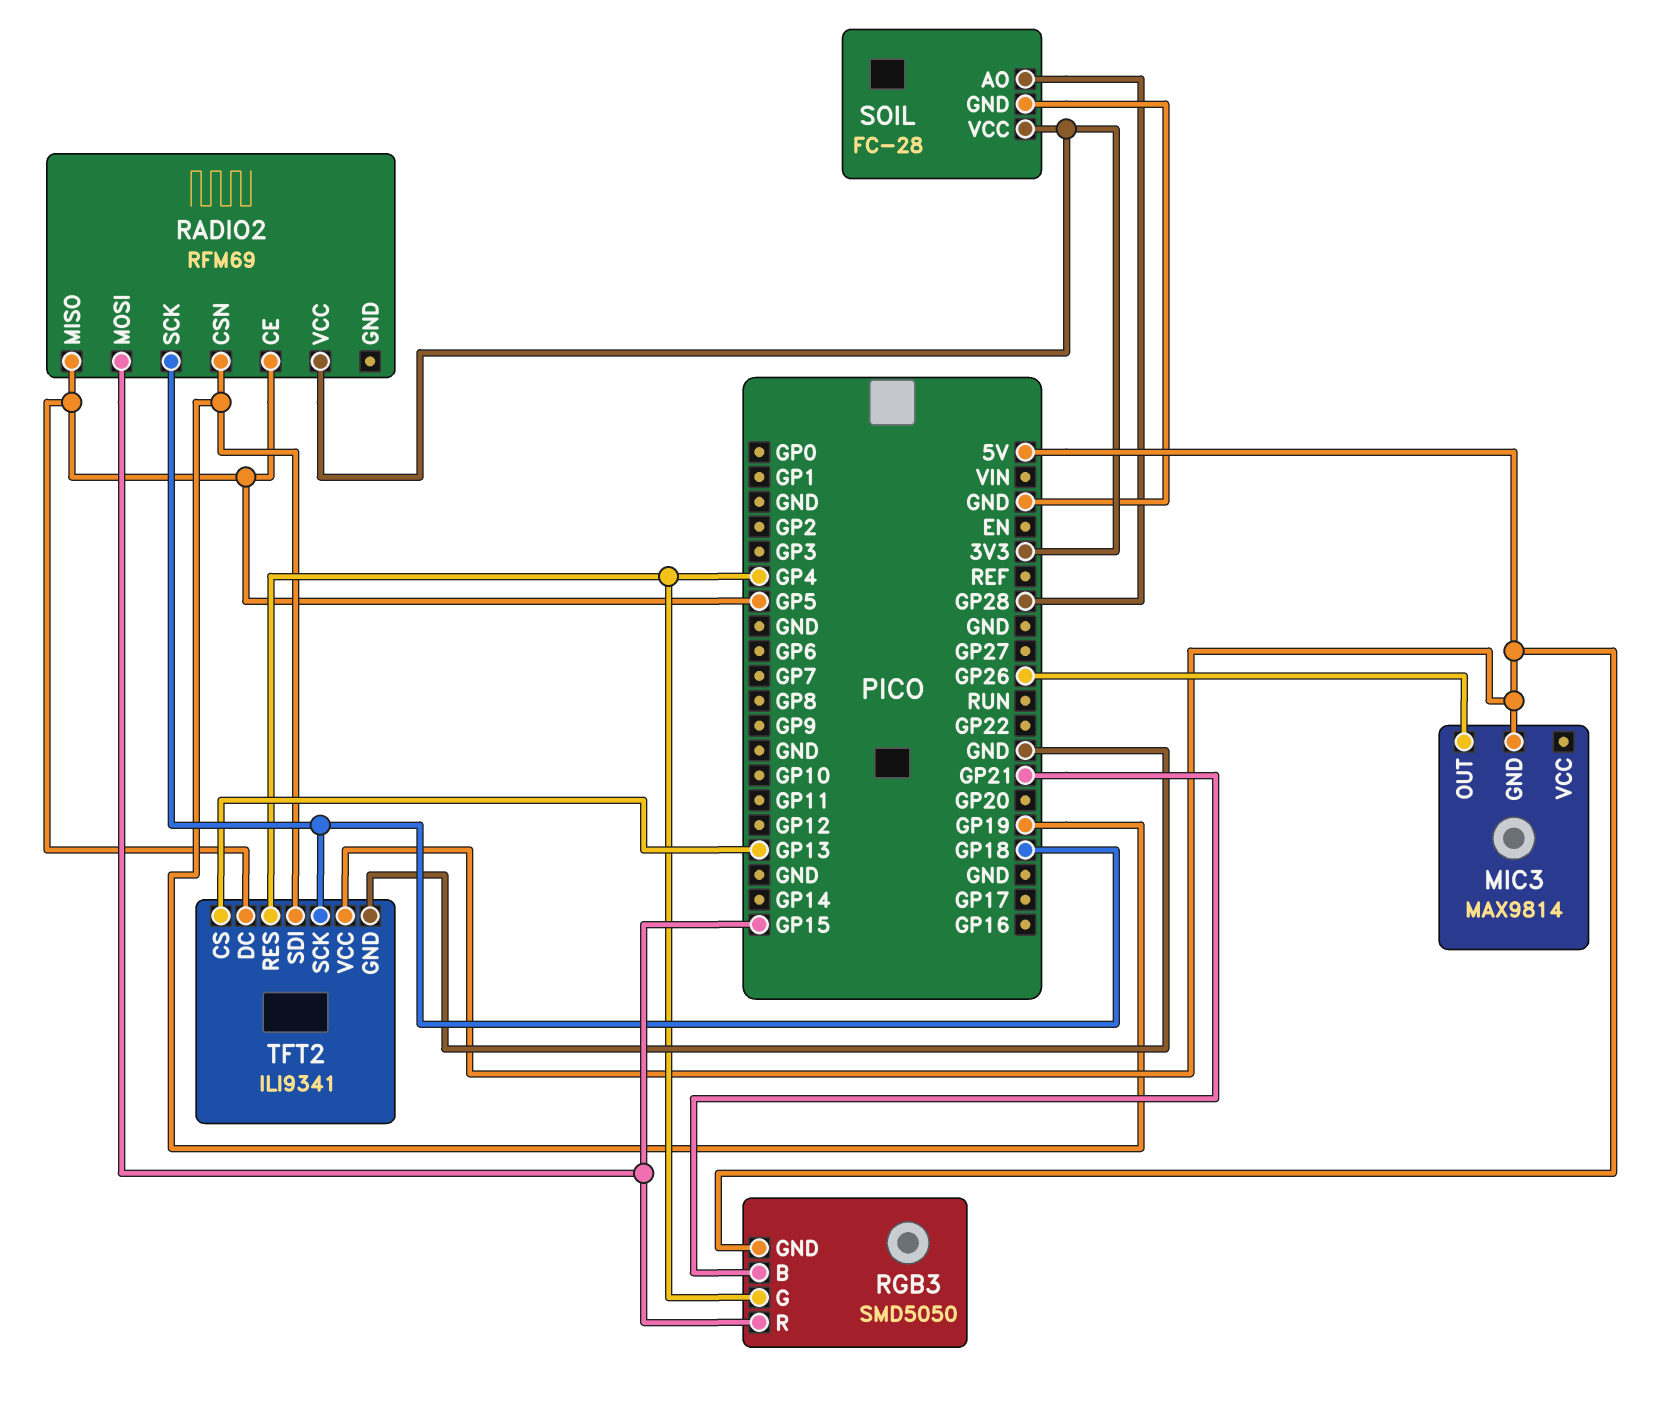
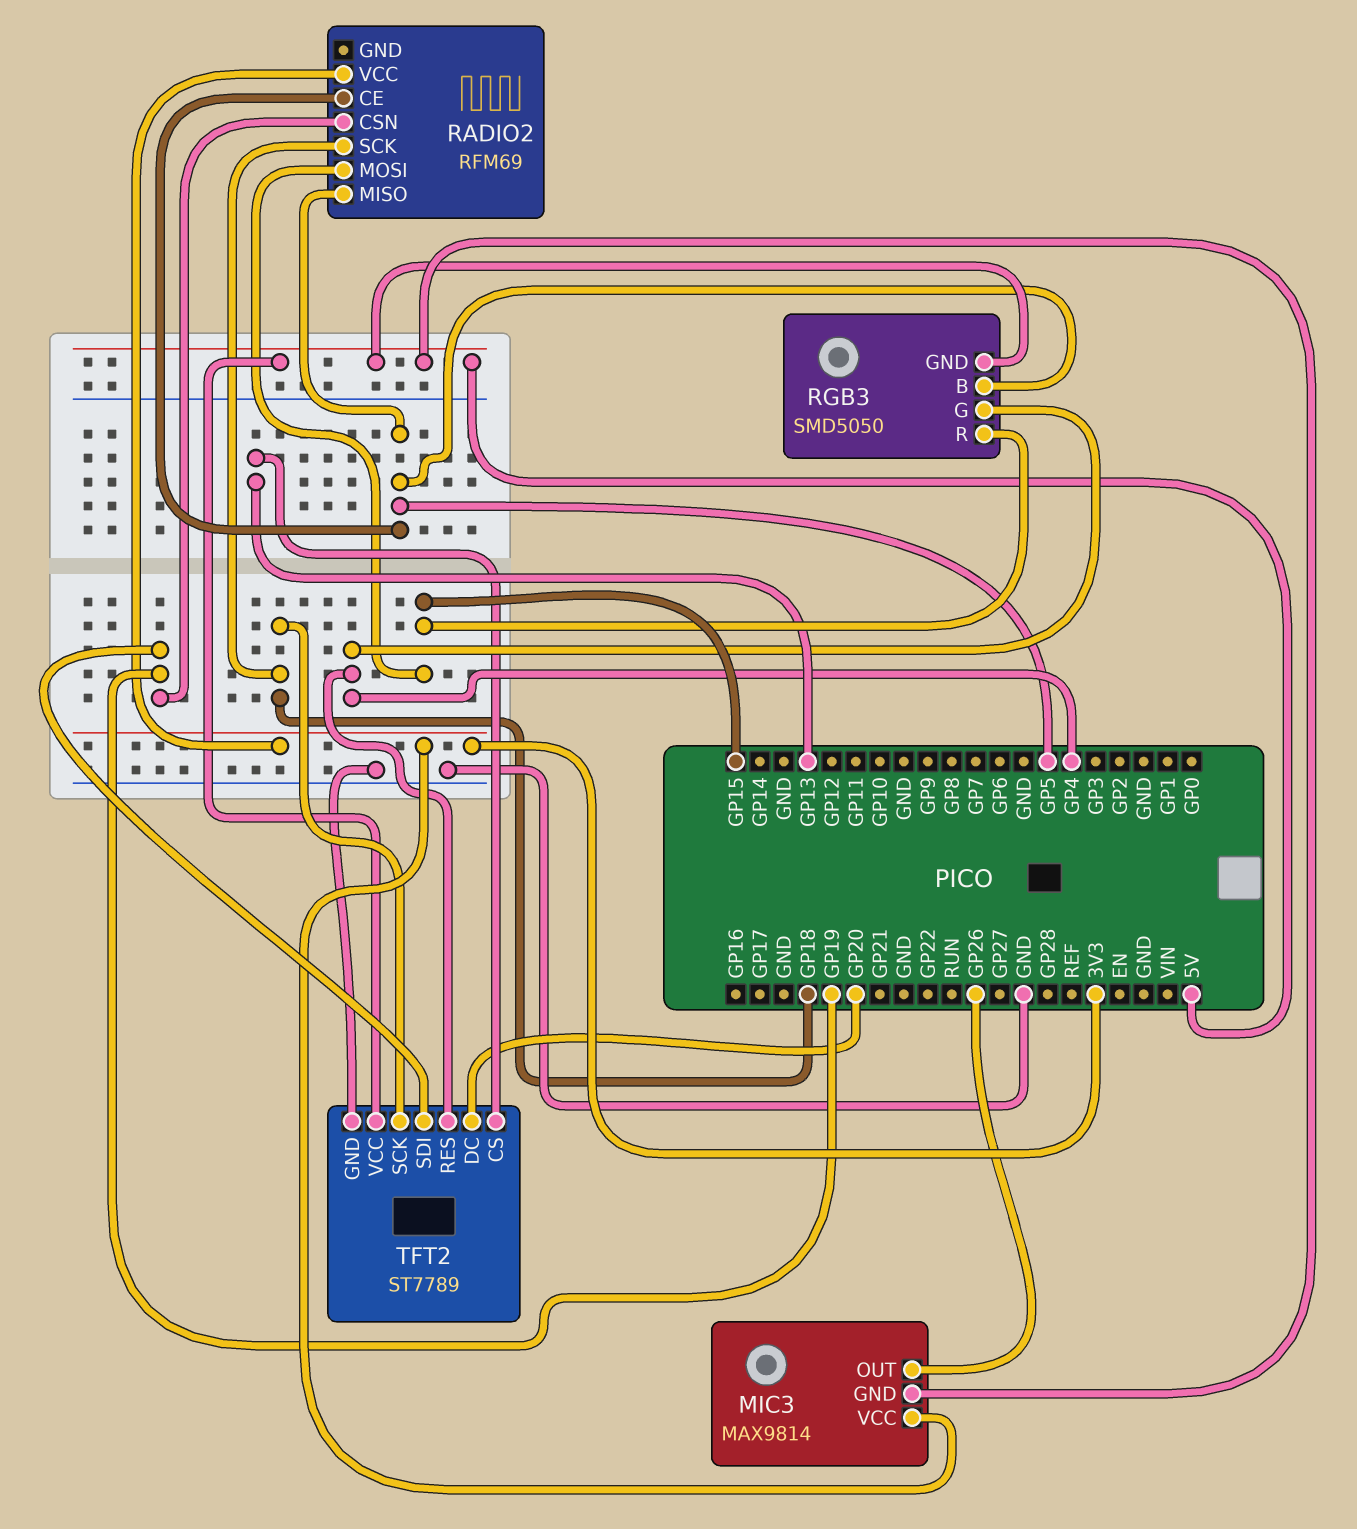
MIC3 pin VCC: none -> 3V3
RGB3 pin B: GP21 -> GP5
SOIL: FC-28 -> none
SOIL pin AO: GP28 -> none
SOIL pin GND: GND -> none
SOIL pin VCC: 3V3 -> none
TFT2: ILI9341 -> ST7789
TFT2 pin DC: GP5 -> GP20

